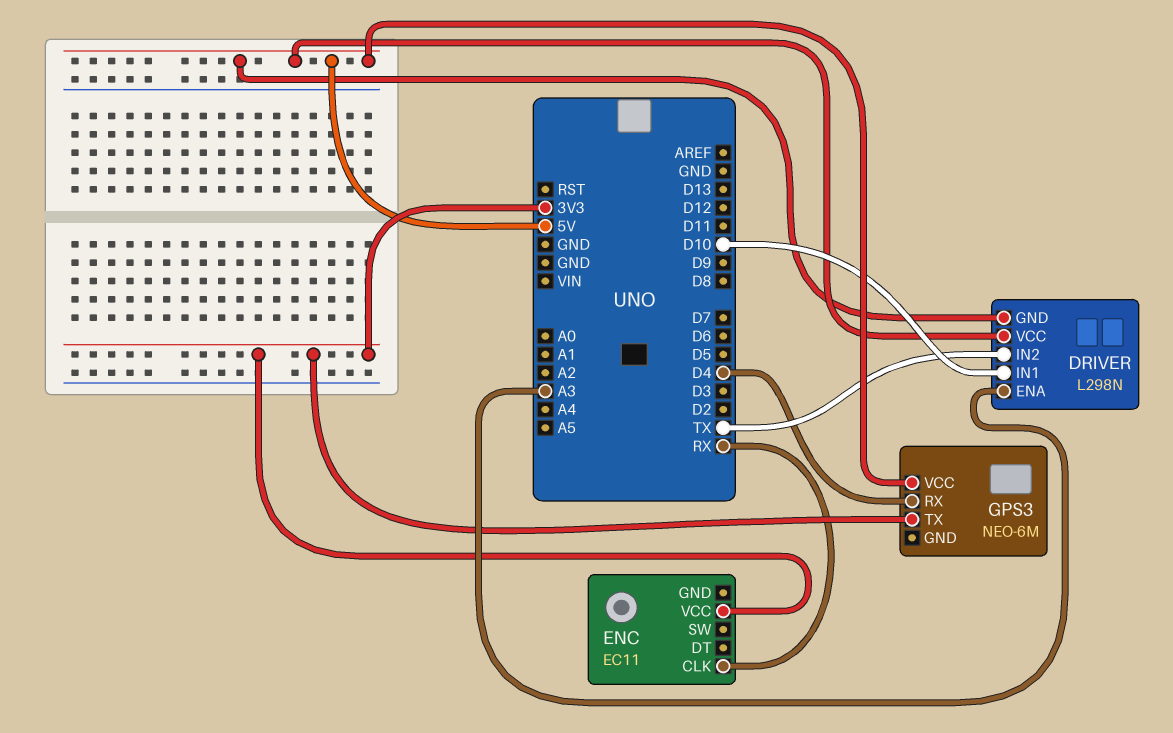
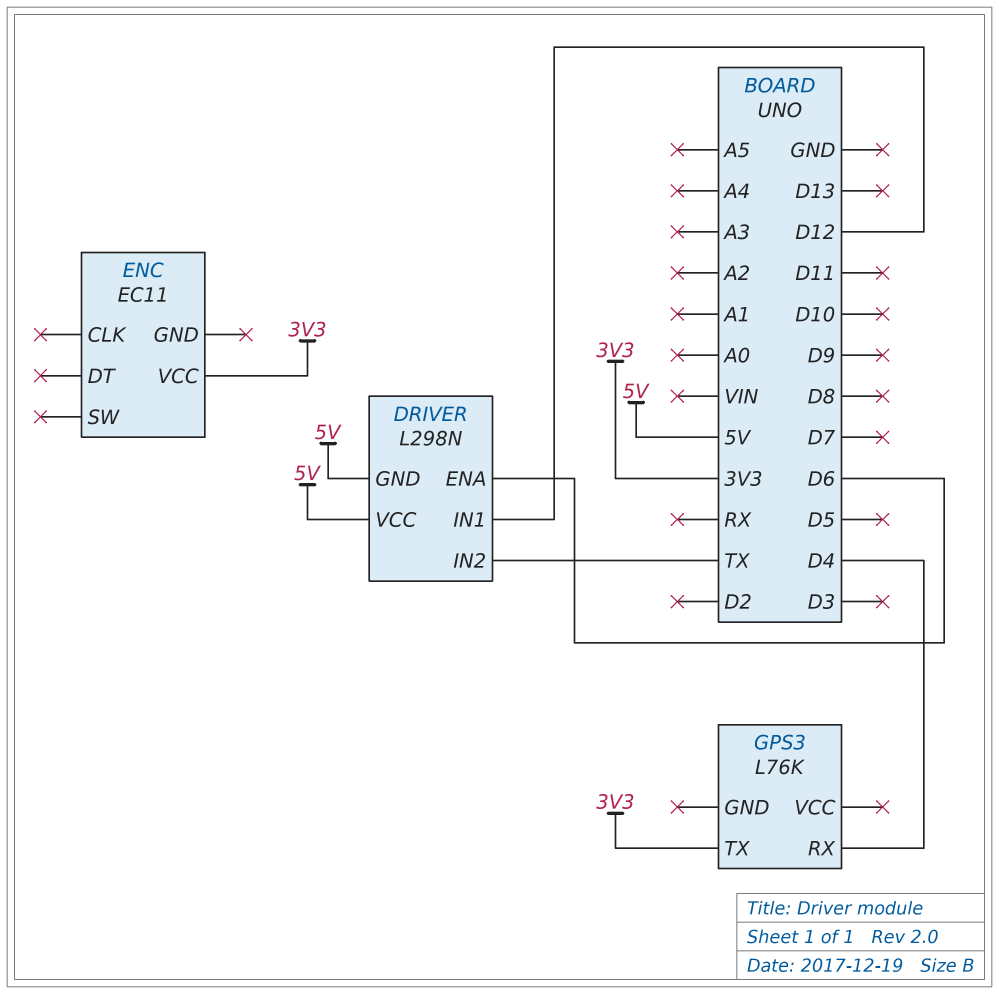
DRIVER pin ENA: A3 -> D6
DRIVER pin IN1: D10 -> D12
ENC pin CLK: RX -> none
GPS3: NEO-6M -> L76K
GPS3 pin VCC: 5V -> none

